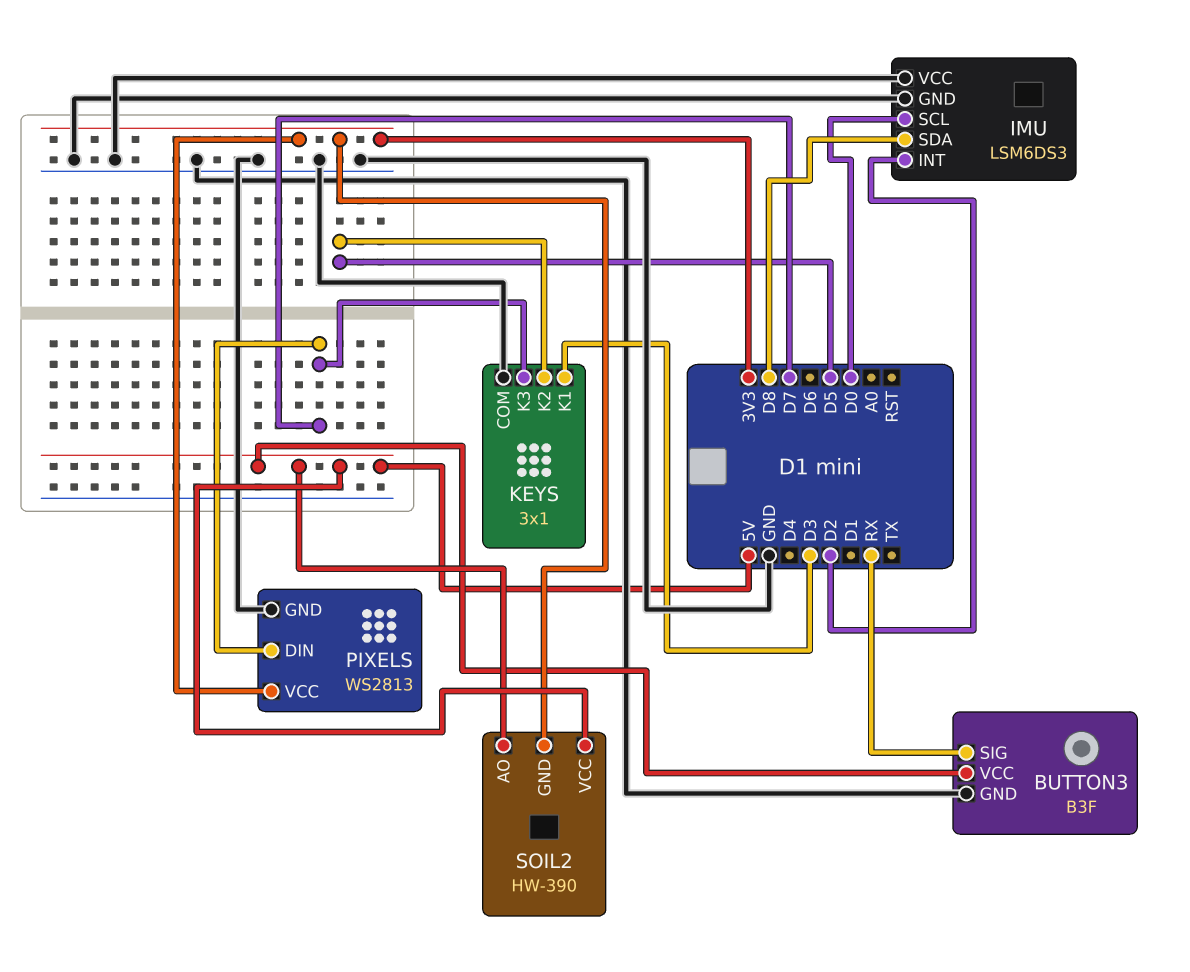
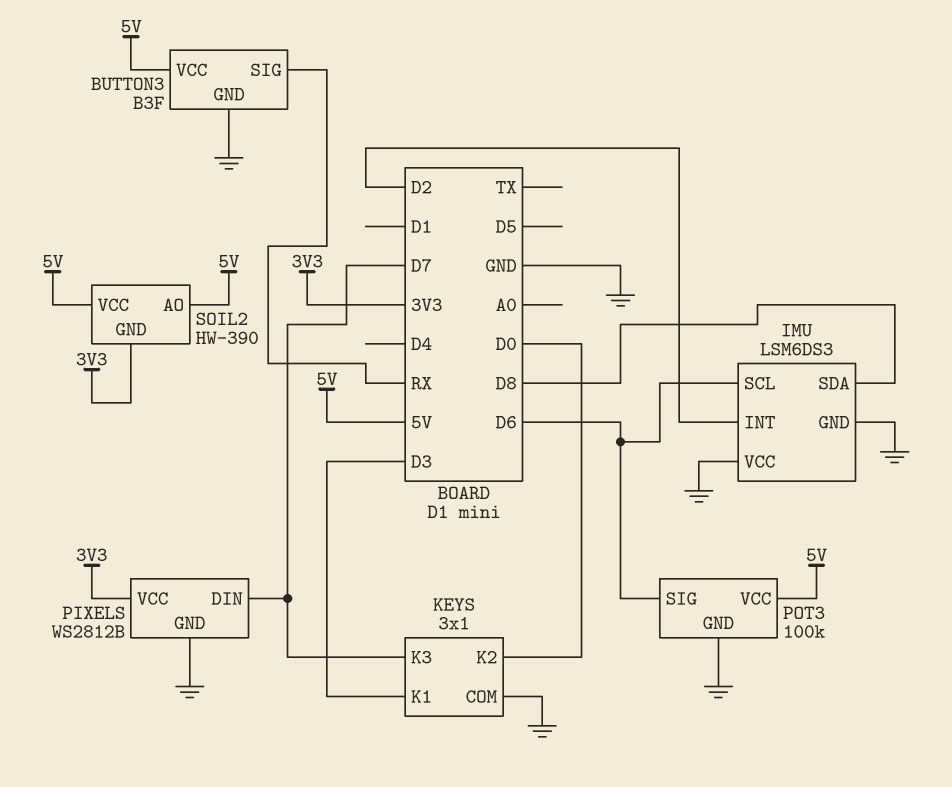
IMU pin SCL: D0 -> D6
KEYS pin K2: D5 -> D0
PIXELS: WS2813 -> WS2812B
POT3: none -> 100k
POT3 pin GND: none -> GND
POT3 pin SIG: none -> D6
POT3 pin VCC: none -> 5V

